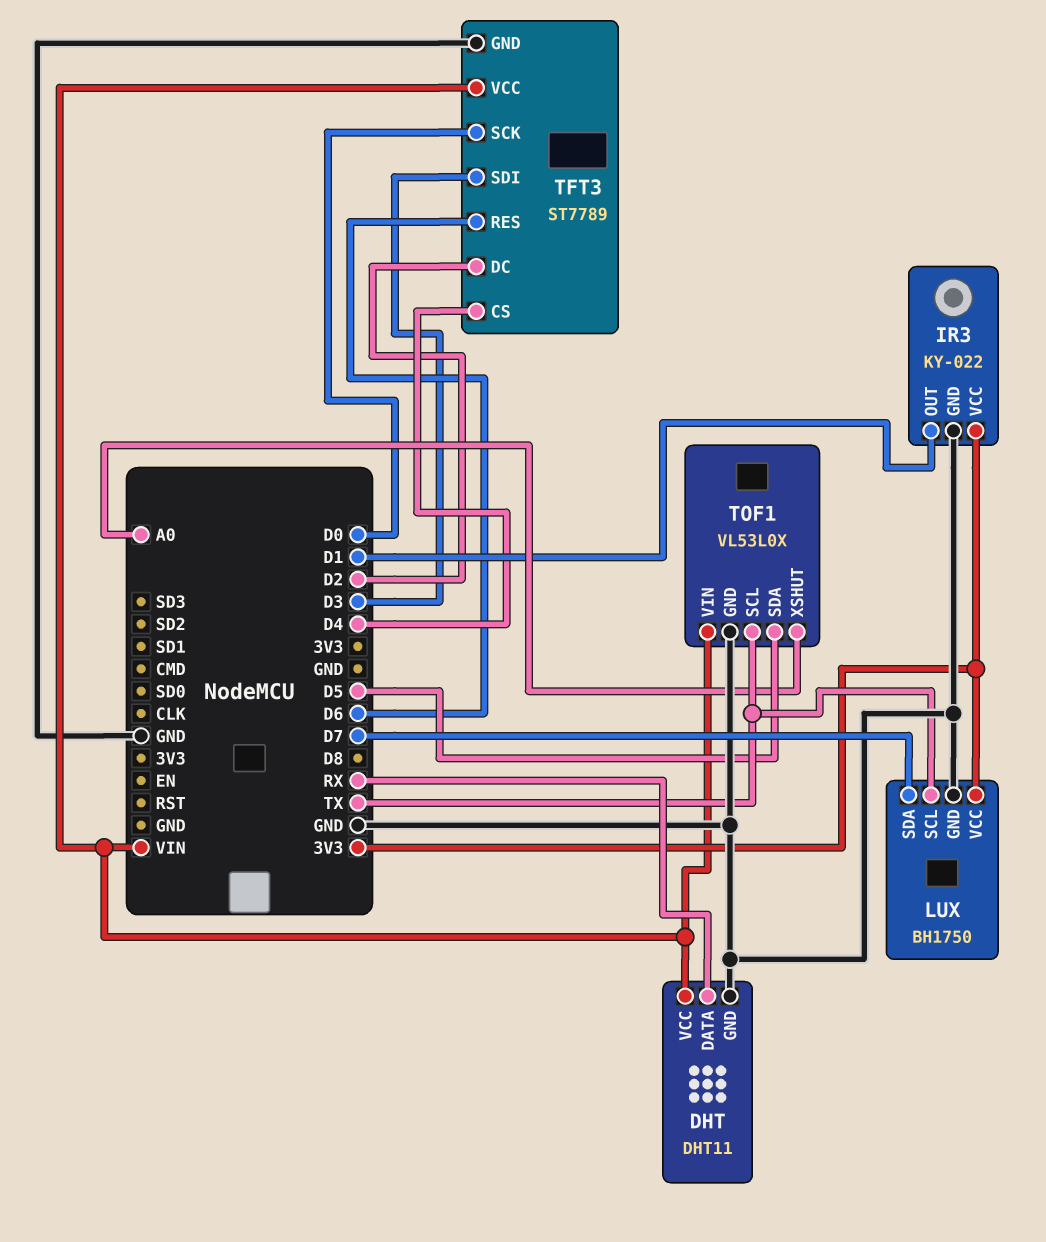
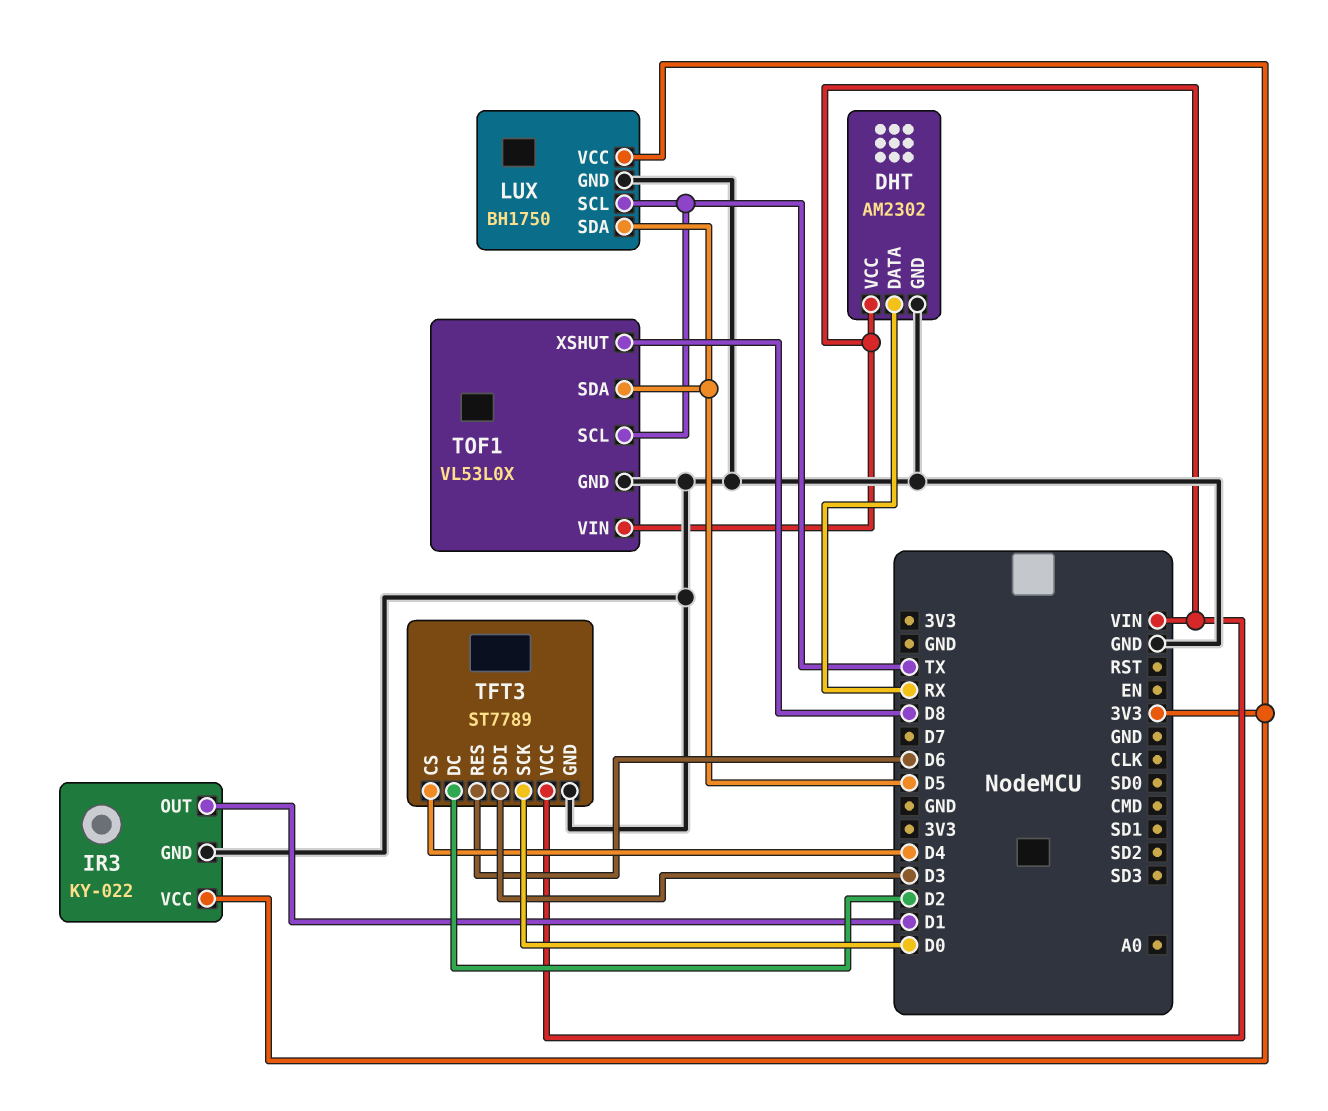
DHT: DHT11 -> AM2302
LUX pin SDA: D7 -> D5
TOF1 pin XSHUT: A0 -> D8

